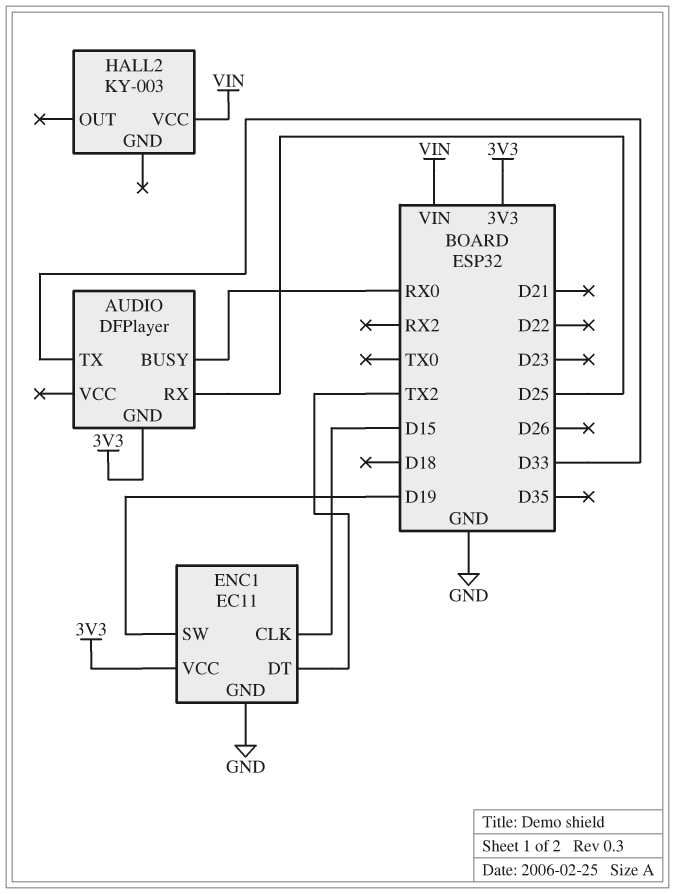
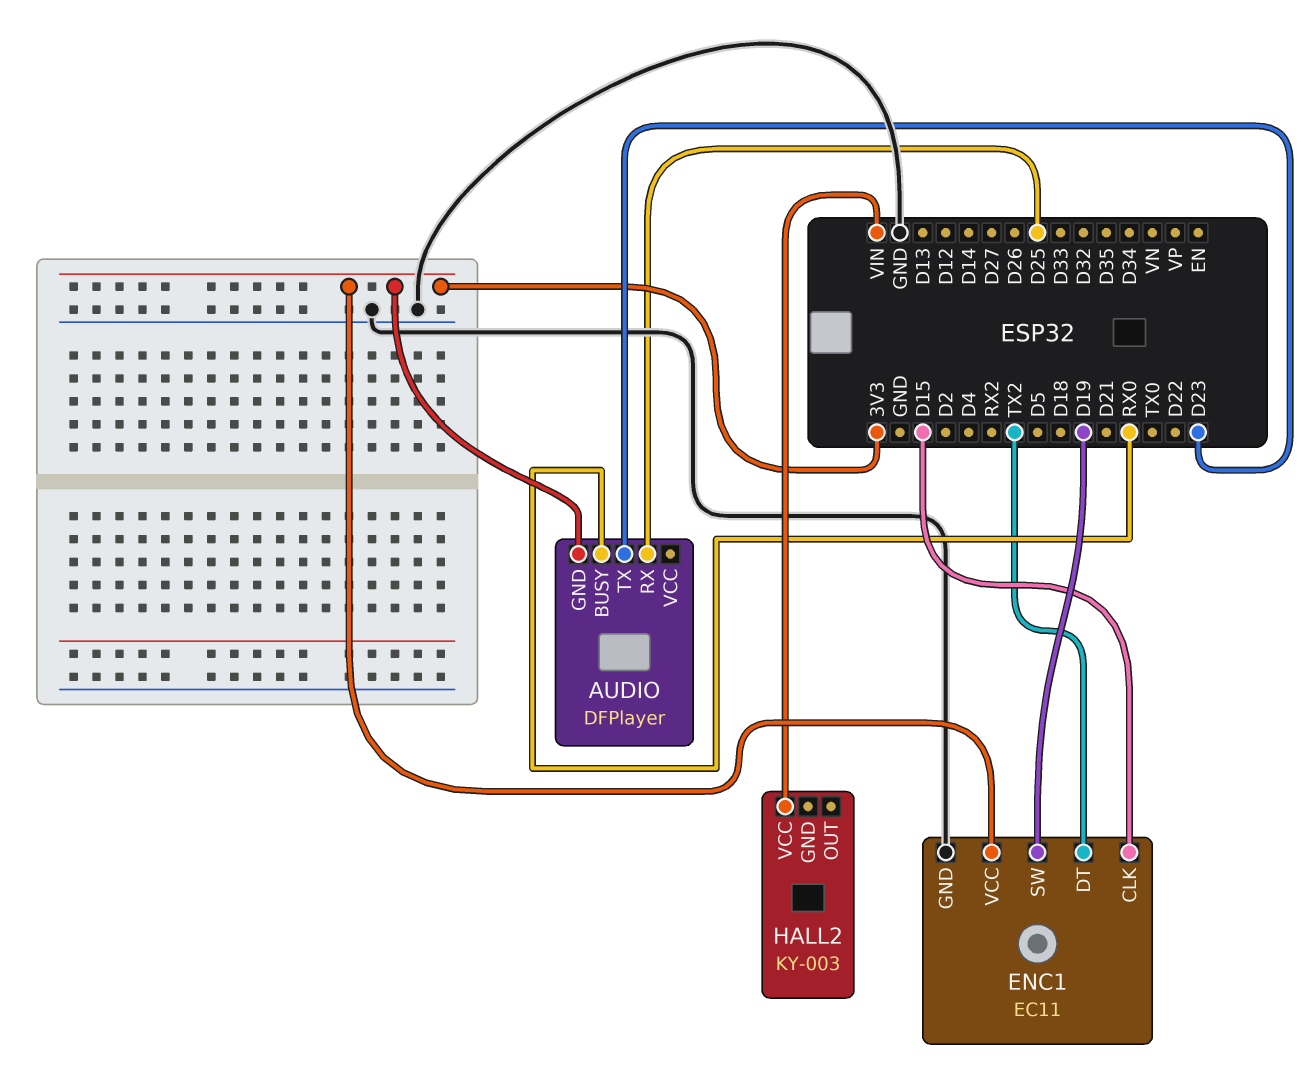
AUDIO pin TX: D33 -> D23

